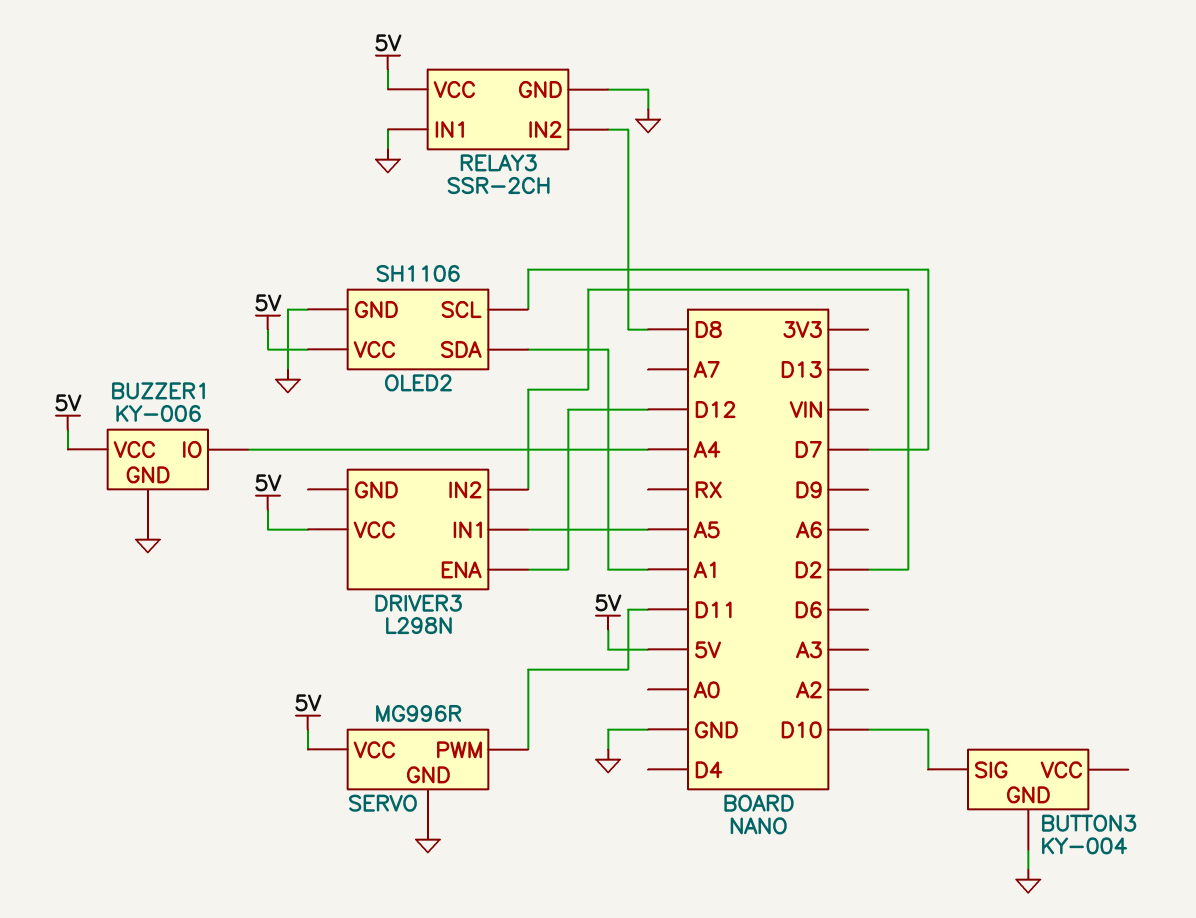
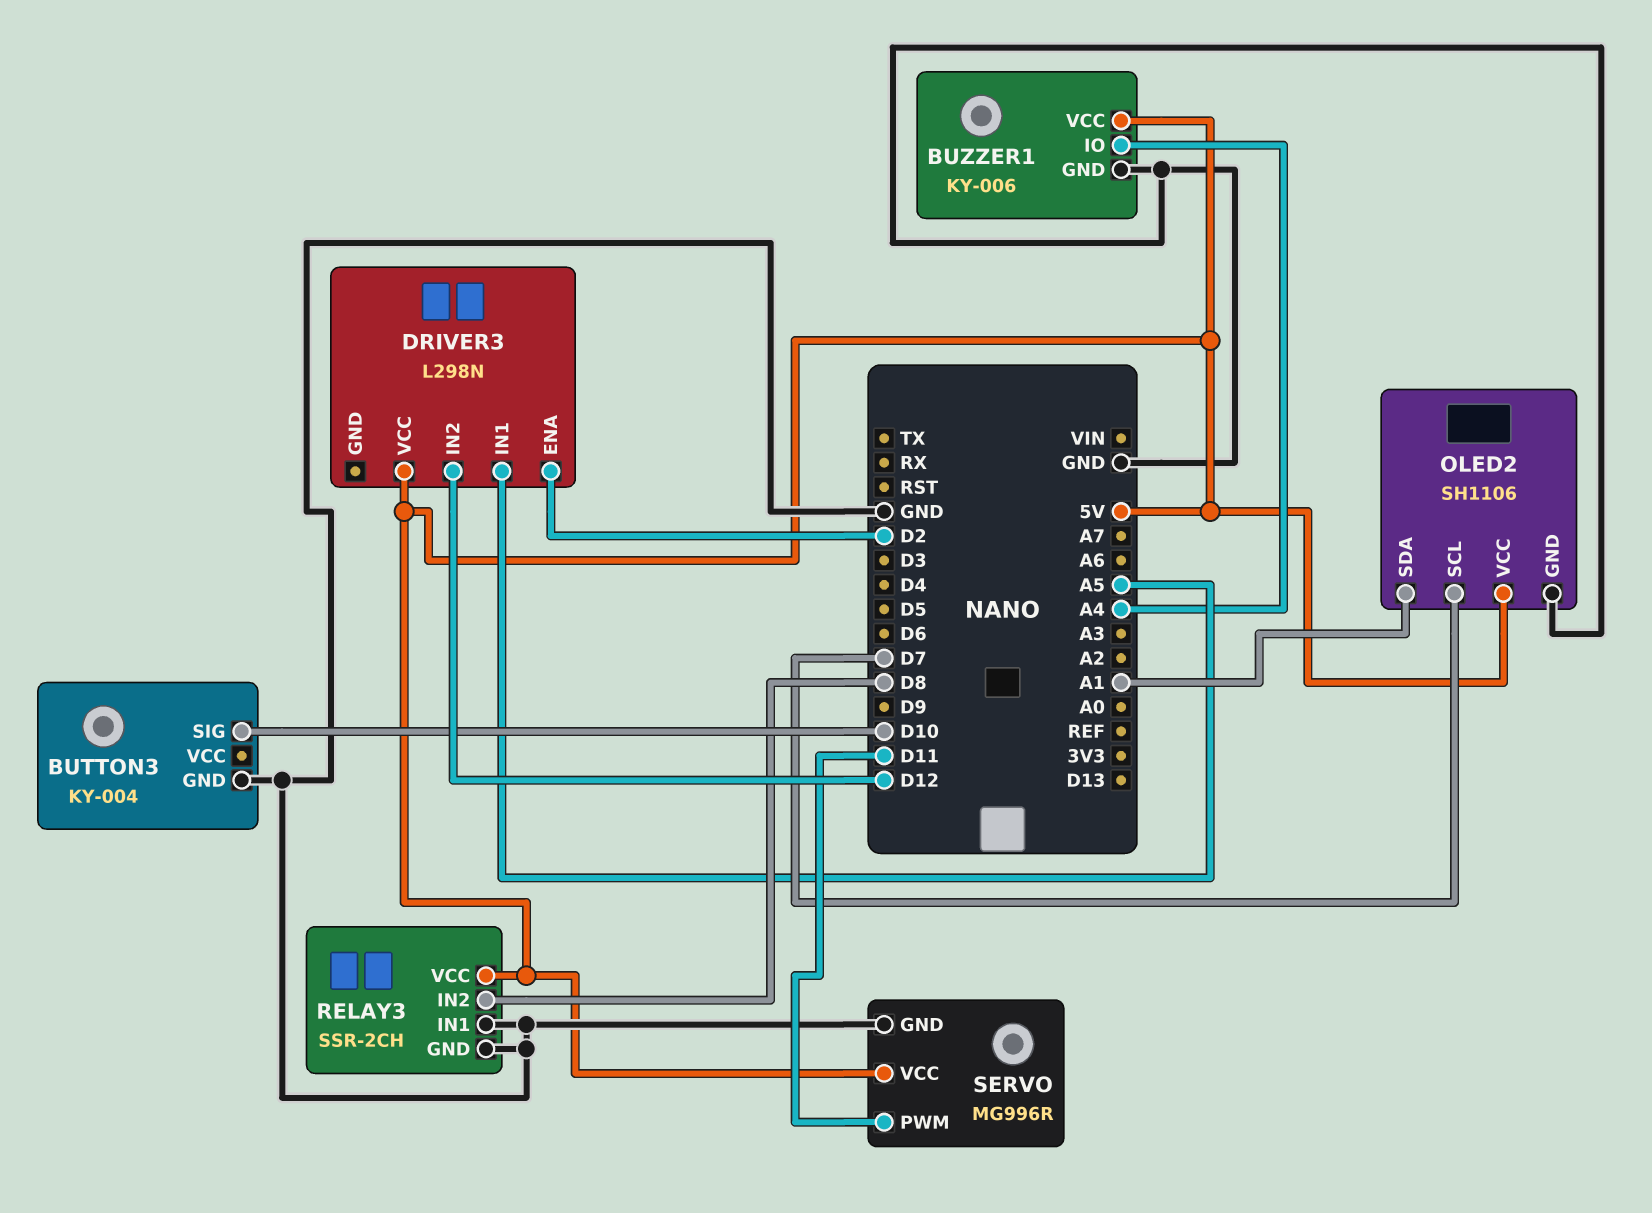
DRIVER3 pin ENA: D12 -> D2
DRIVER3 pin IN2: D2 -> D12

